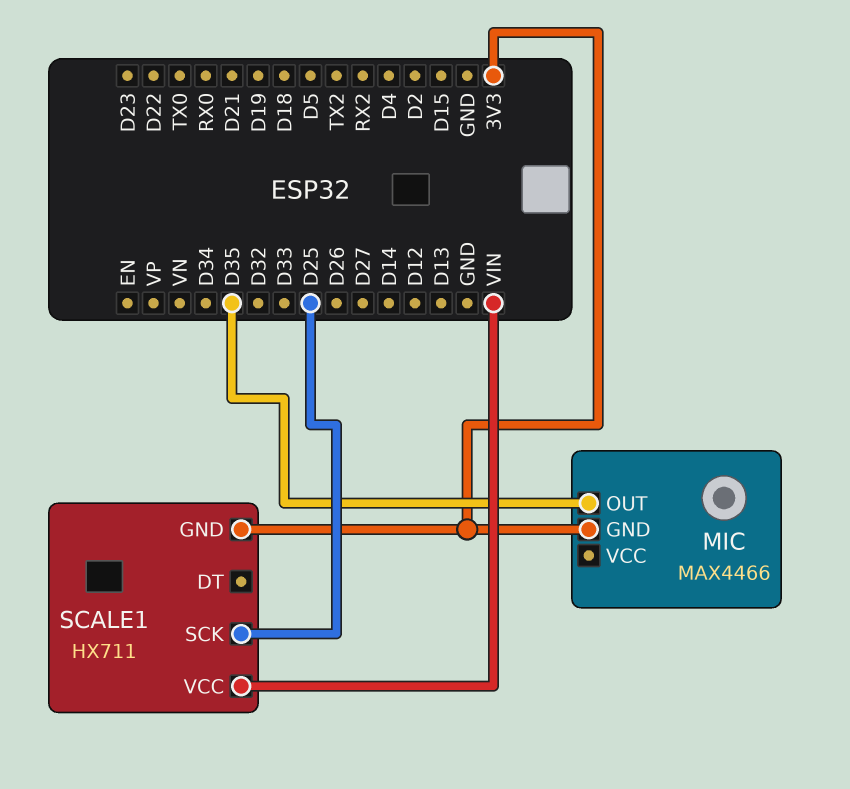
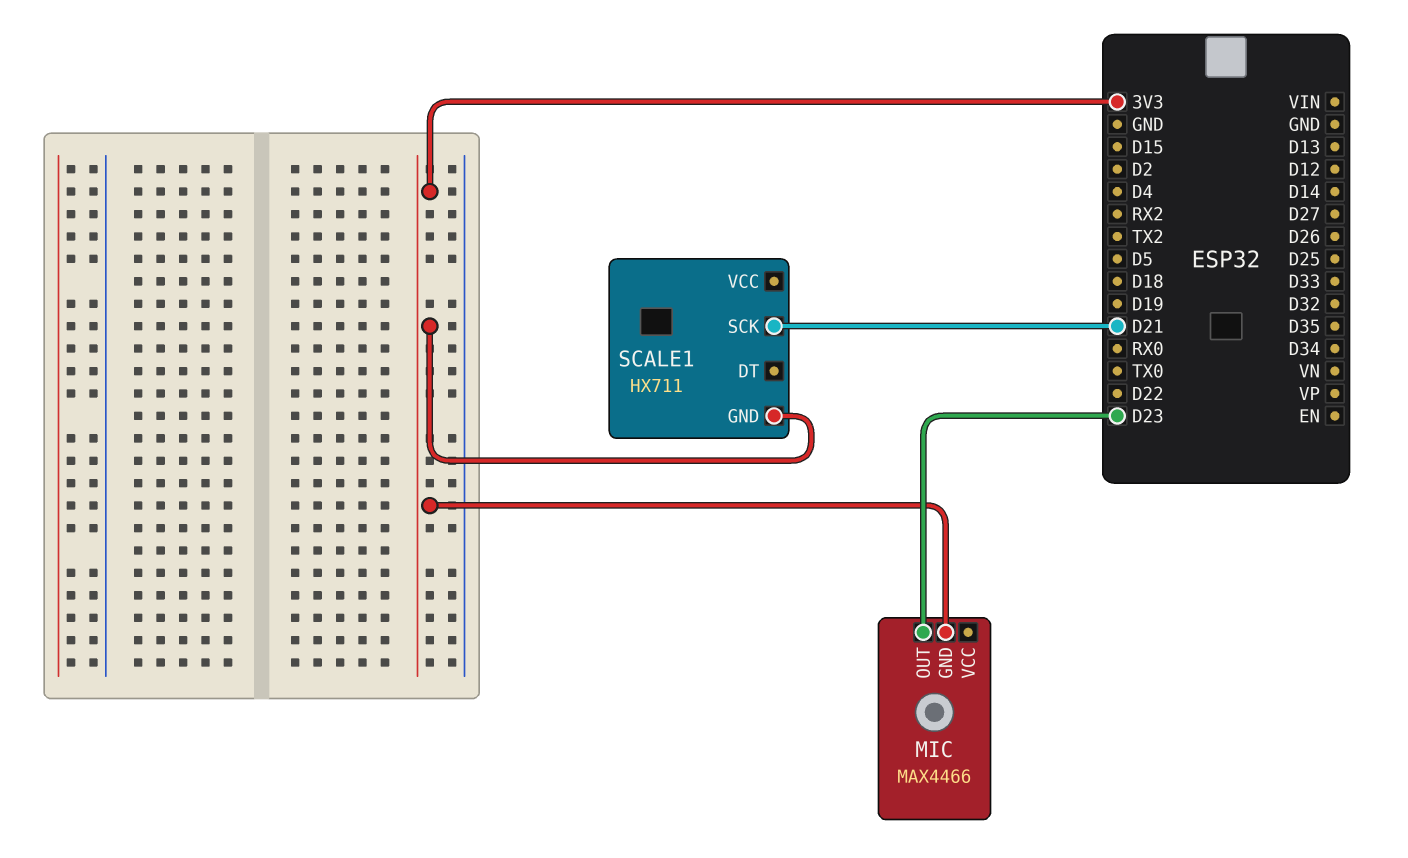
MIC pin OUT: D35 -> D23
SCALE1 pin SCK: D25 -> D21
SCALE1 pin VCC: VIN -> none

